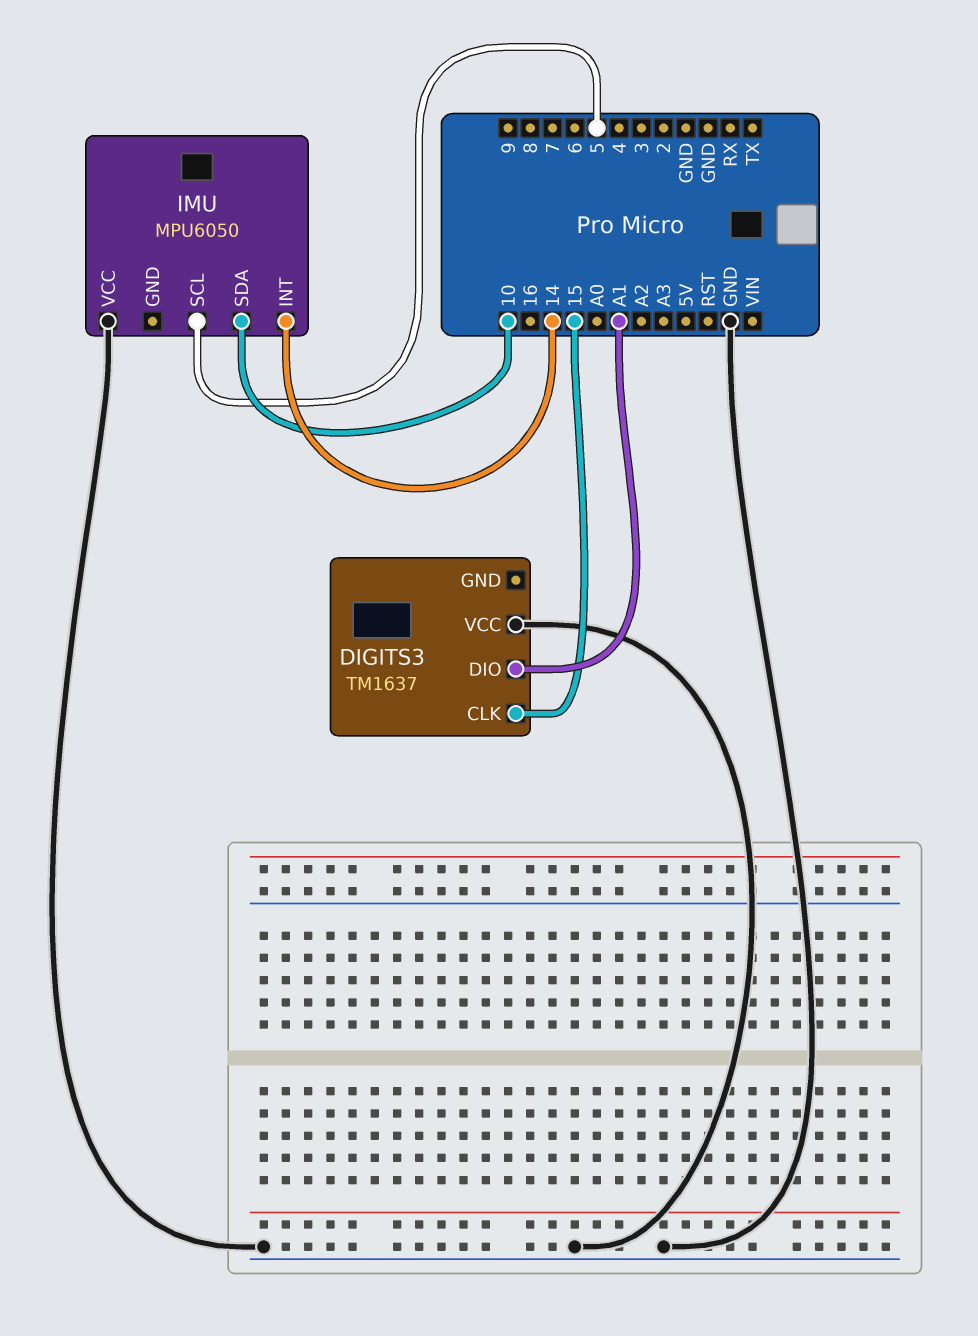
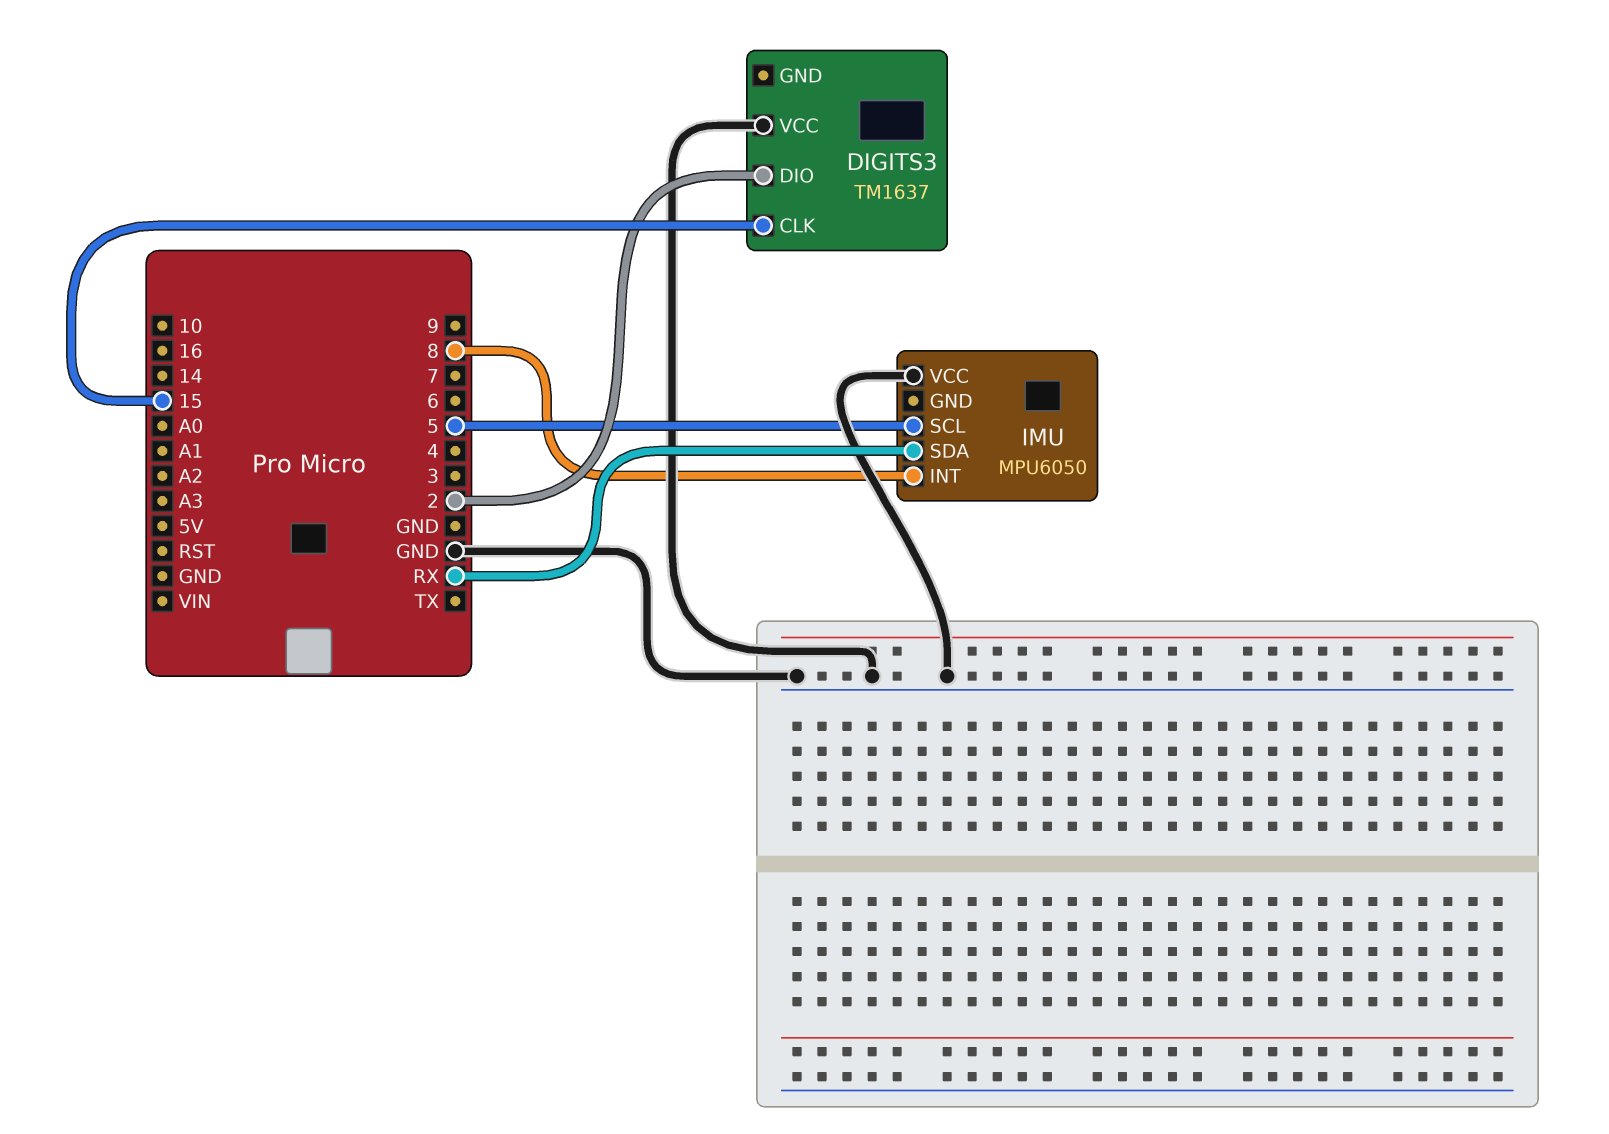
DIGITS3 pin DIO: A1 -> 2
IMU pin INT: 14 -> 8
IMU pin SDA: 10 -> RX

